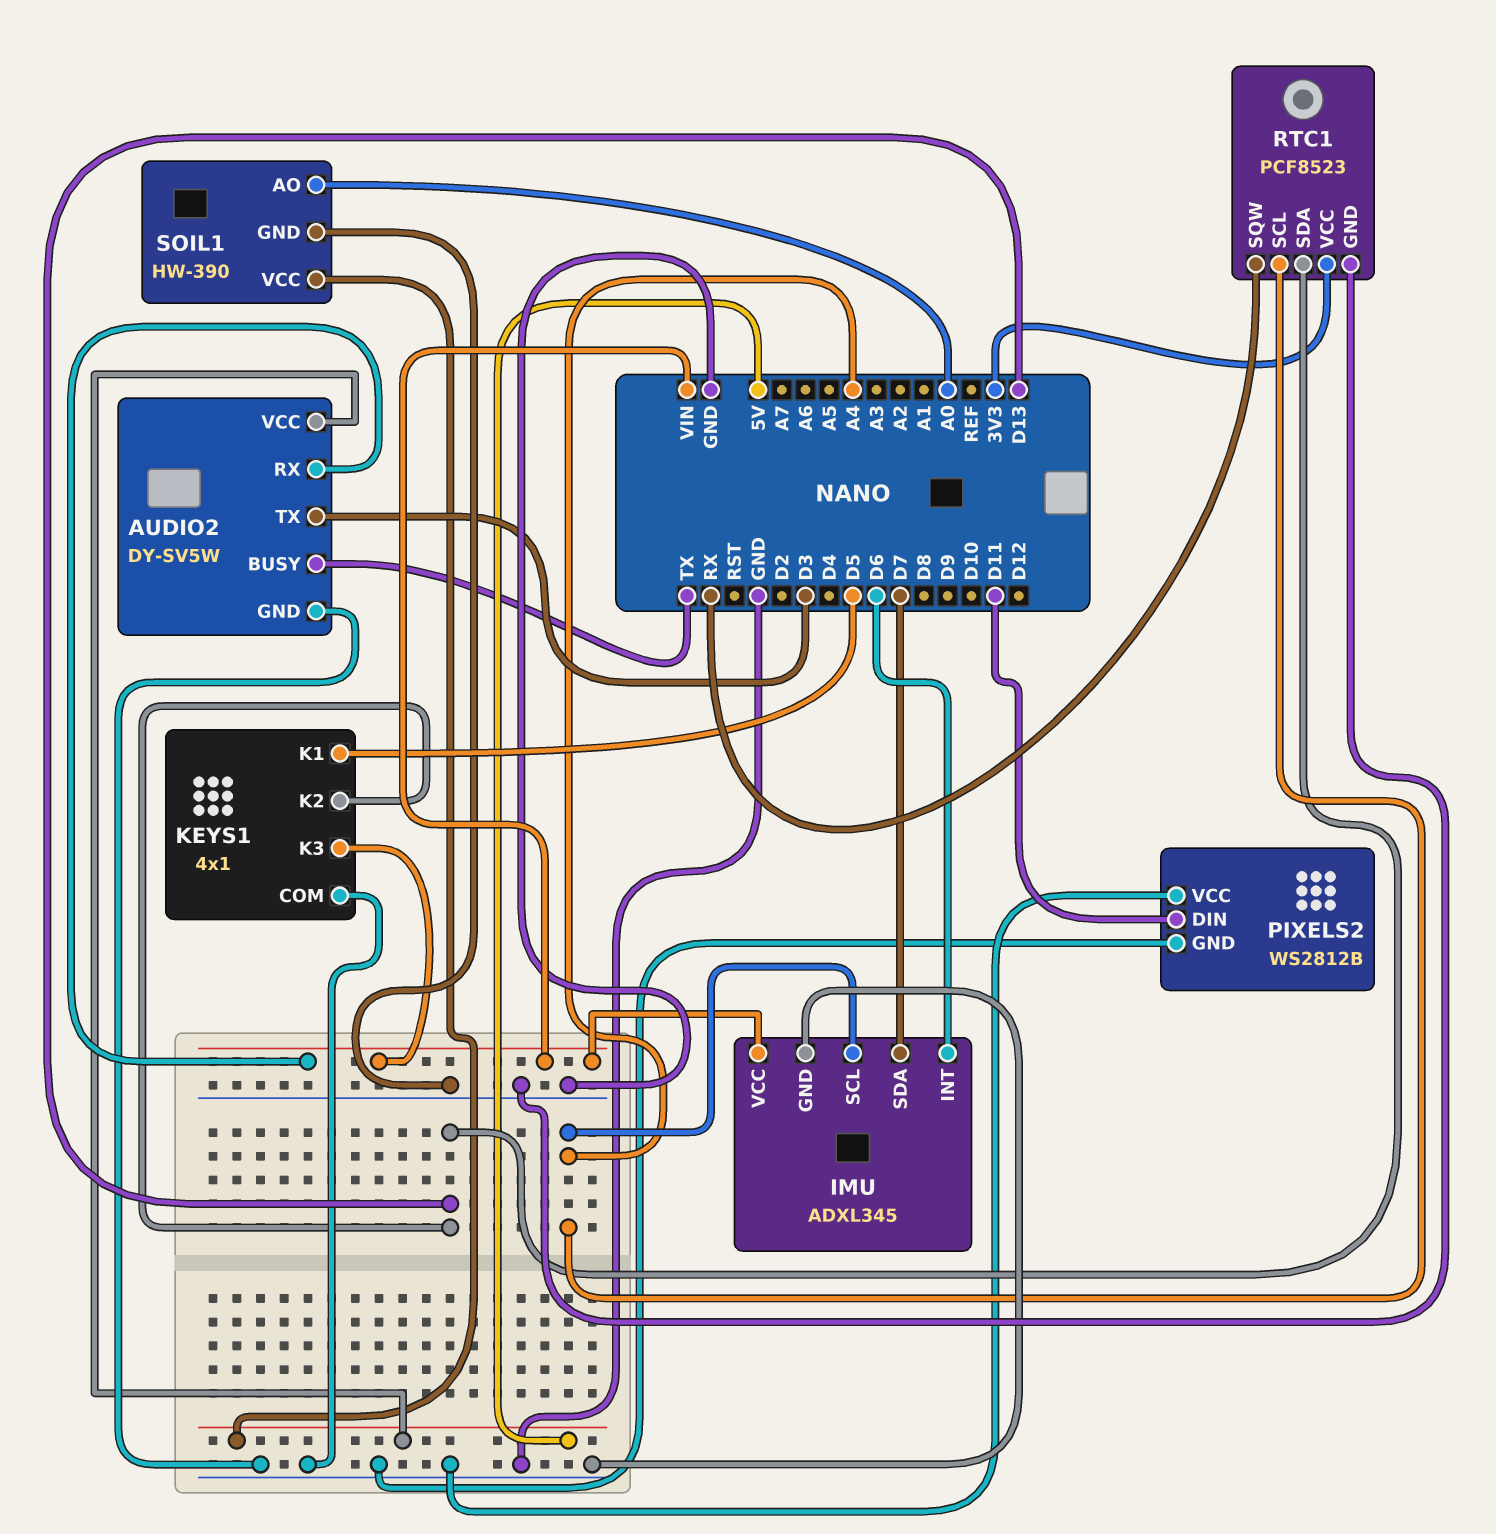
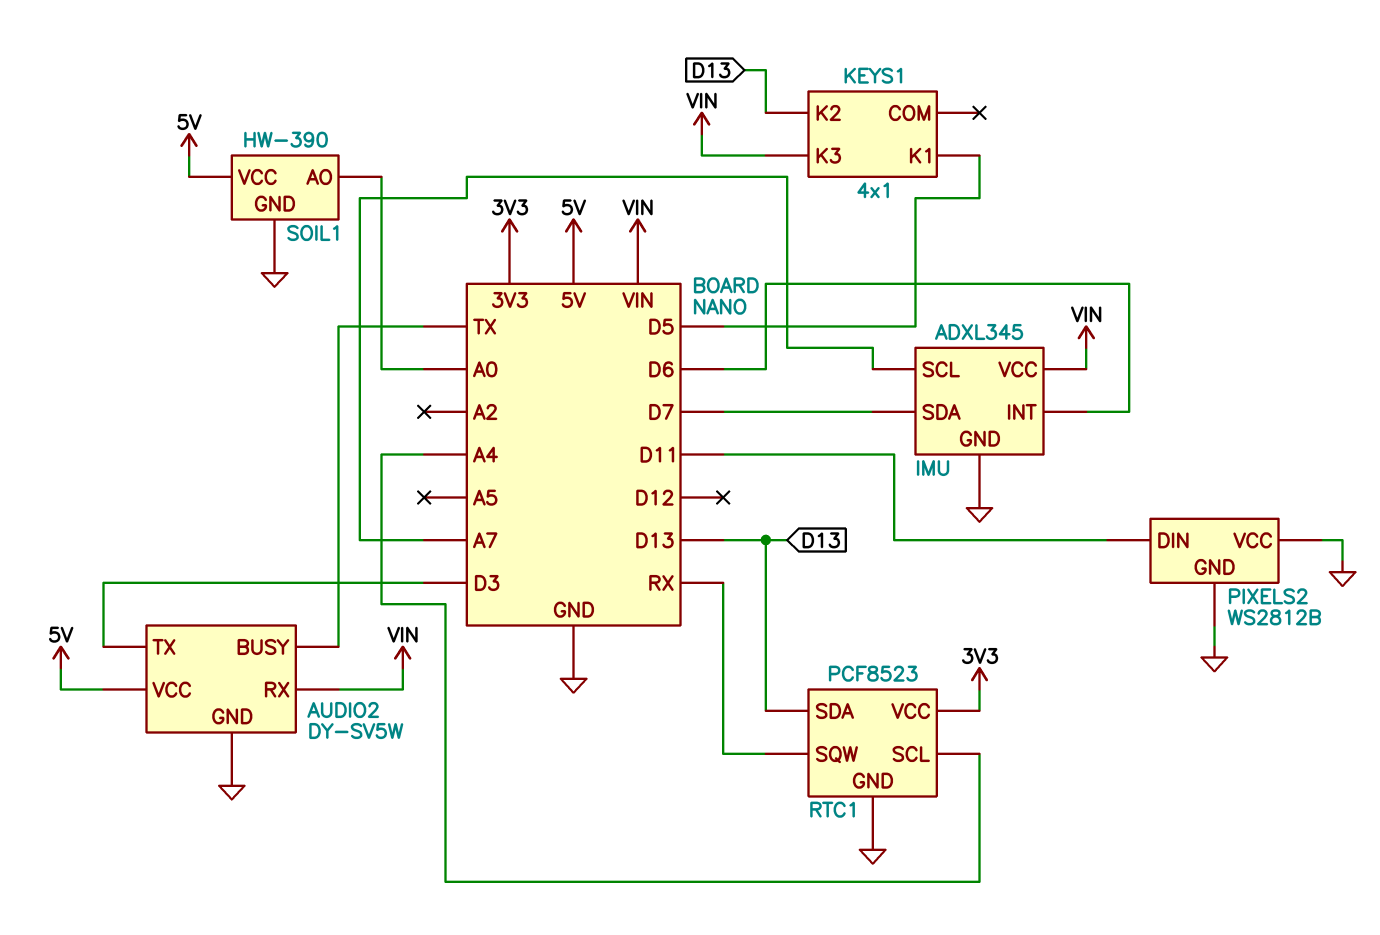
IMU pin SCL: A4 -> A7
KEYS1 pin COM: GND -> none

